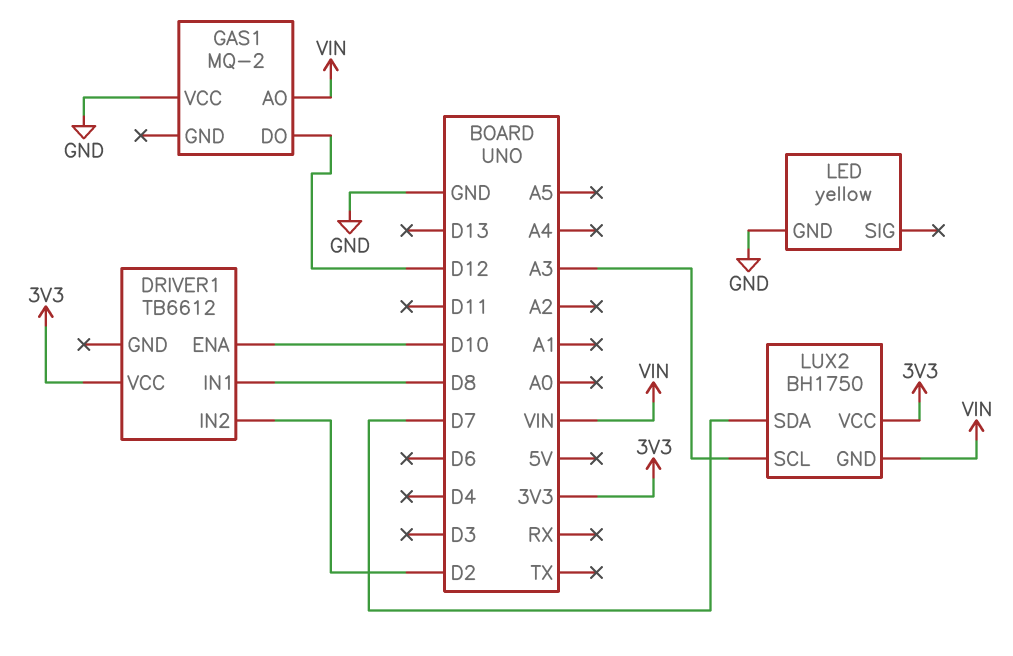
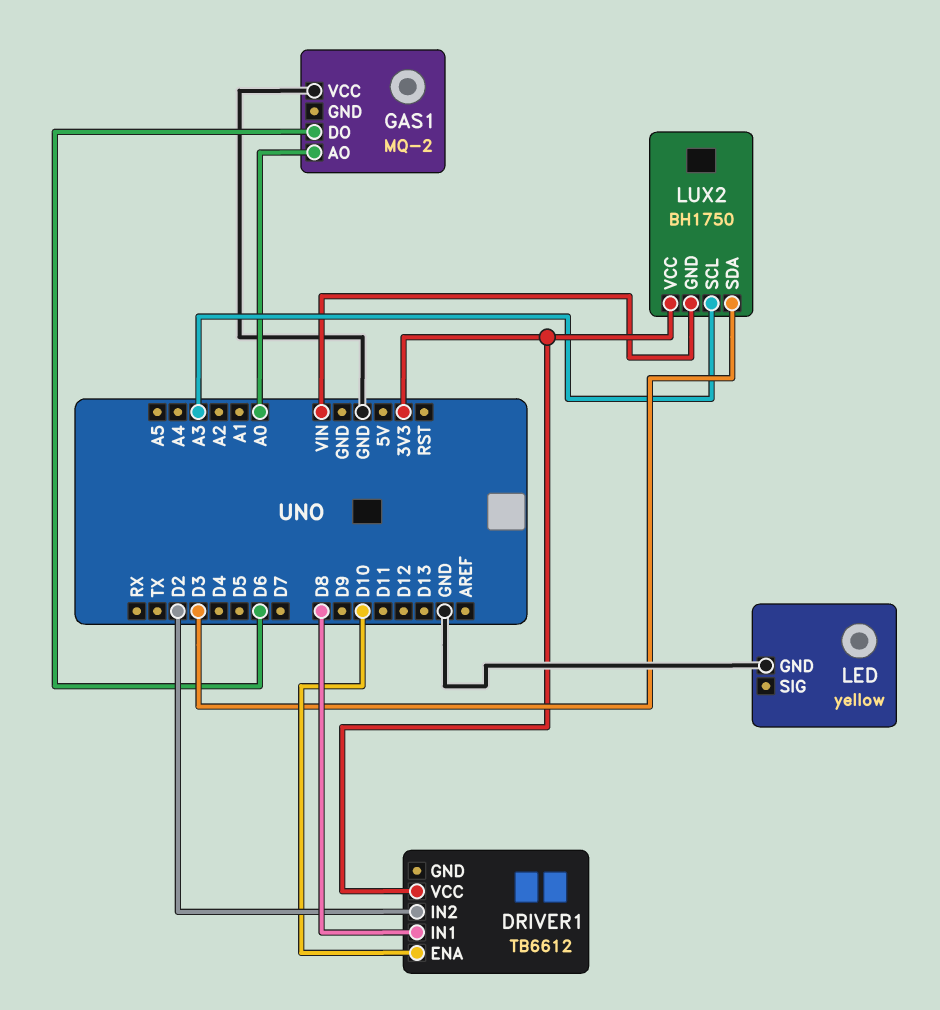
GAS1 pin AO: VIN -> A0
GAS1 pin DO: D12 -> D6
LUX2 pin SDA: D7 -> D3

